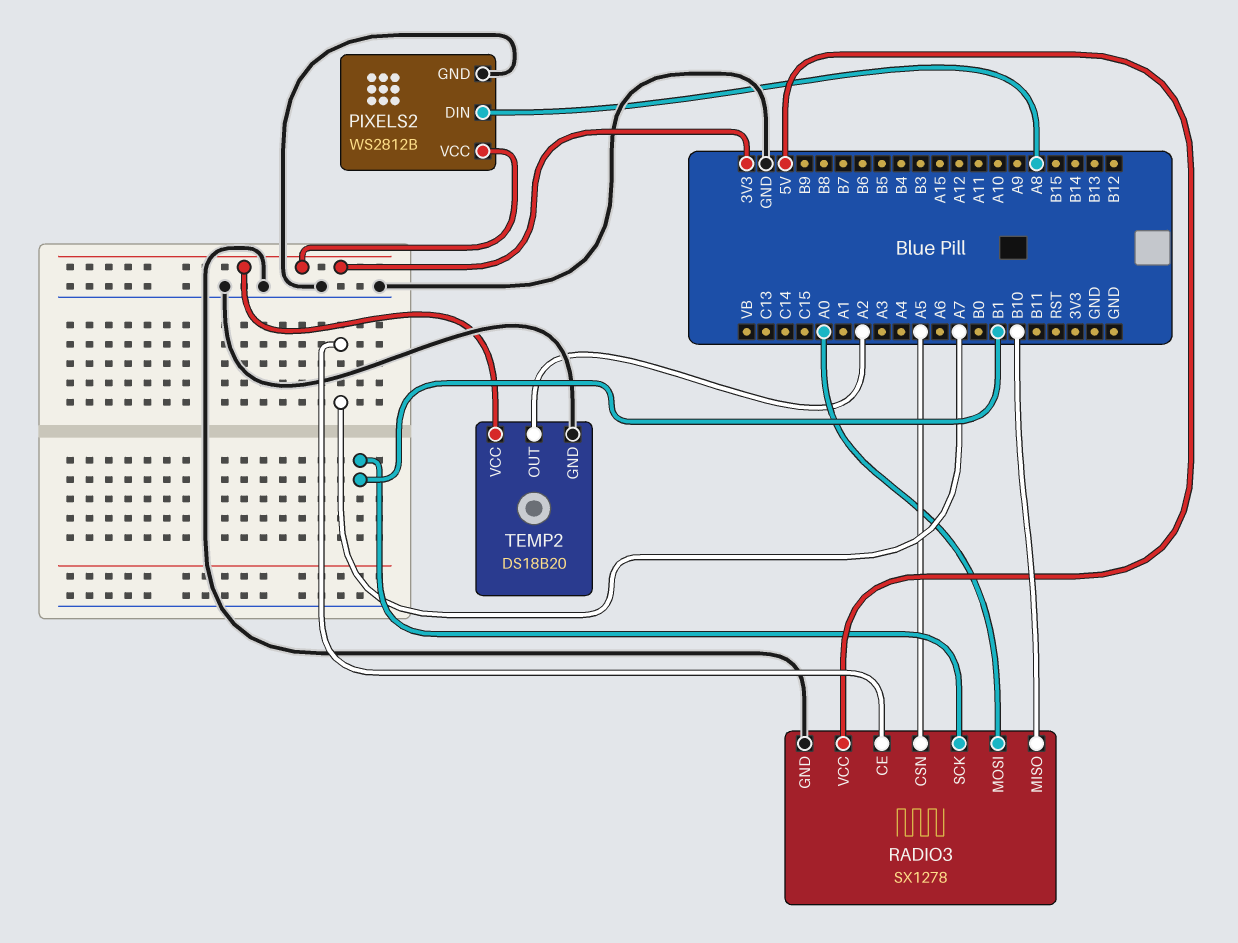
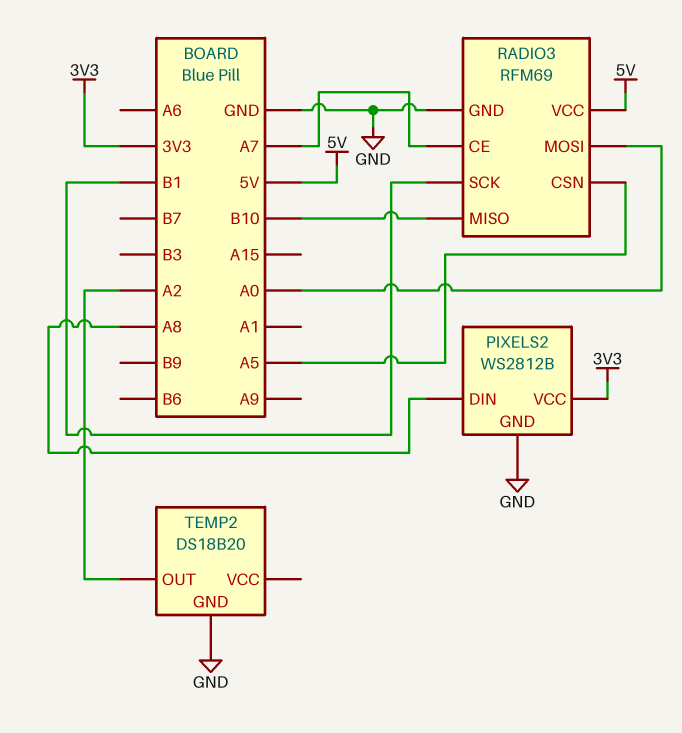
RADIO3: SX1278 -> RFM69
TEMP2 pin VCC: 3V3 -> none

